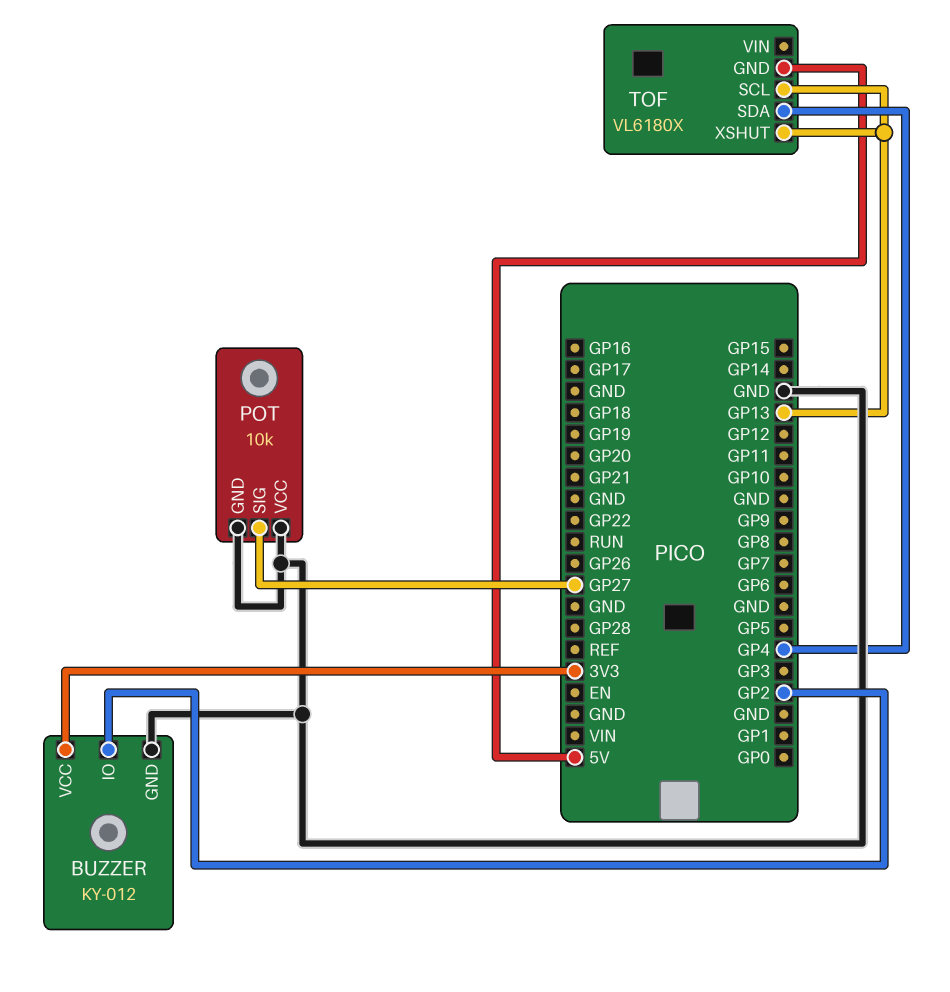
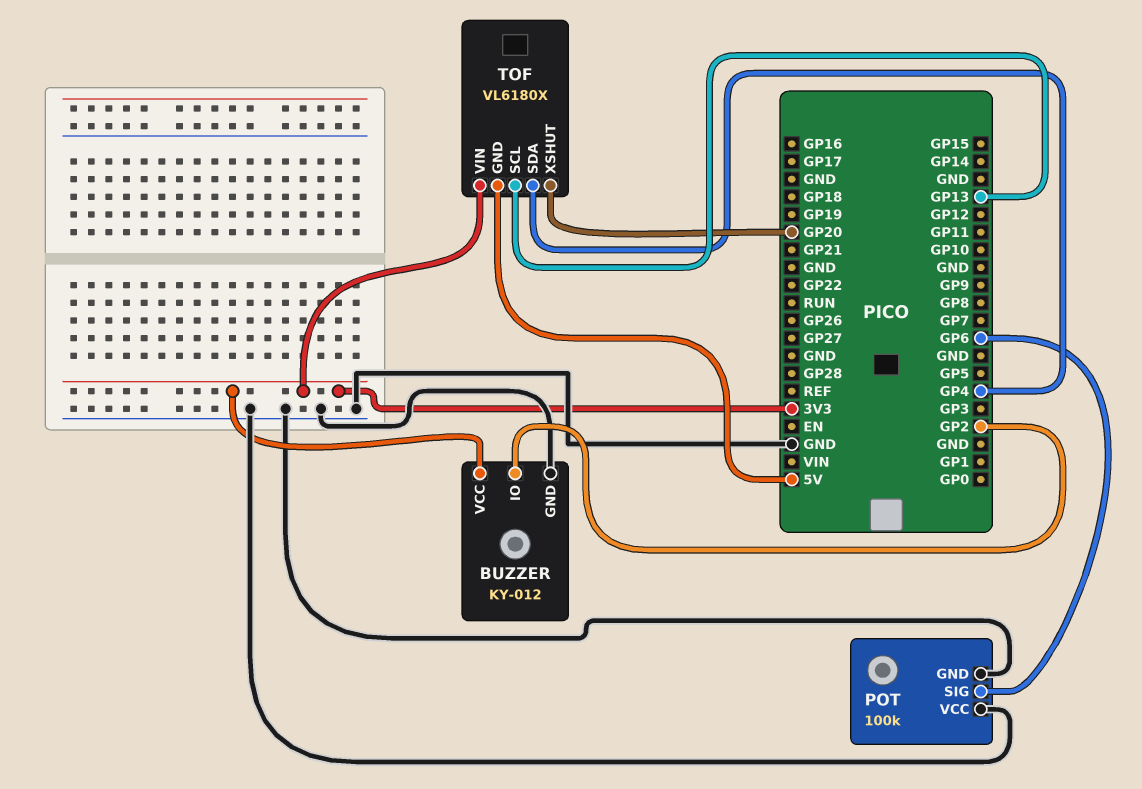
POT: 10k -> 100k
POT pin SIG: GP27 -> GP6
TOF pin VIN: none -> 3V3
TOF pin XSHUT: GP13 -> GP20

